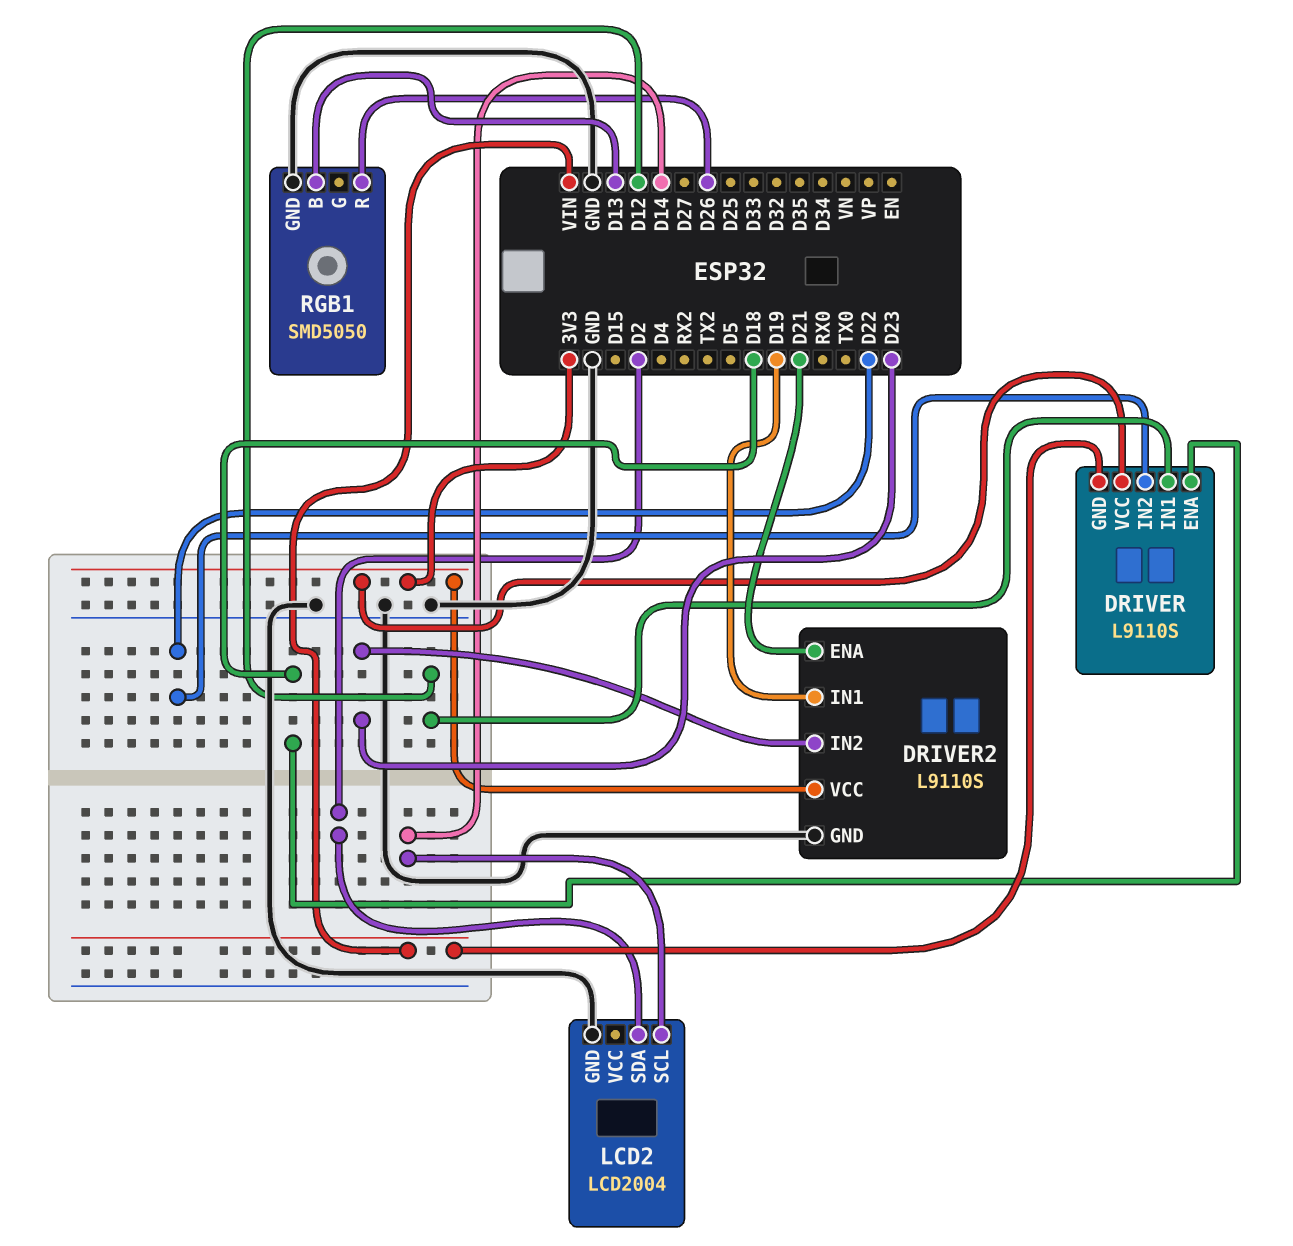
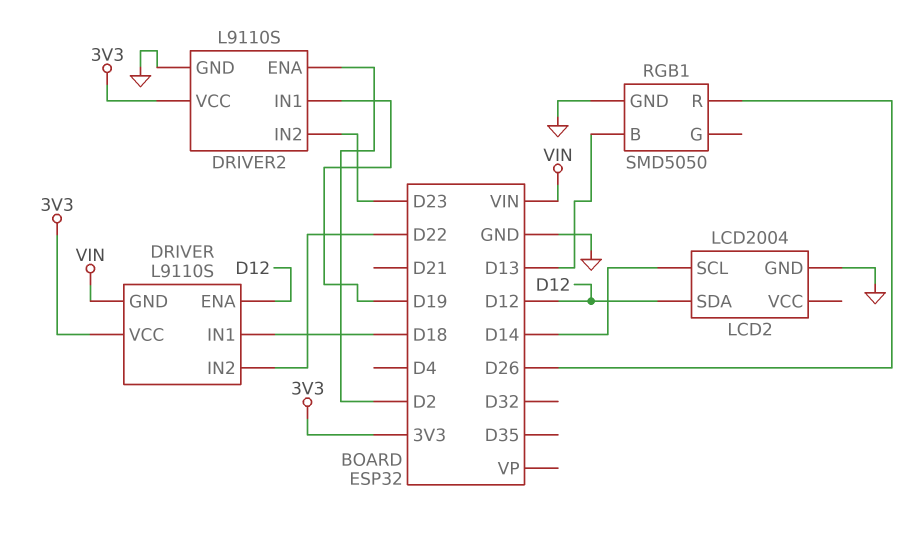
DRIVER pin ENA: D18 -> D12
DRIVER pin IN1: D12 -> D18
DRIVER2 pin ENA: D21 -> D2
LCD2 pin SDA: D2 -> D12

